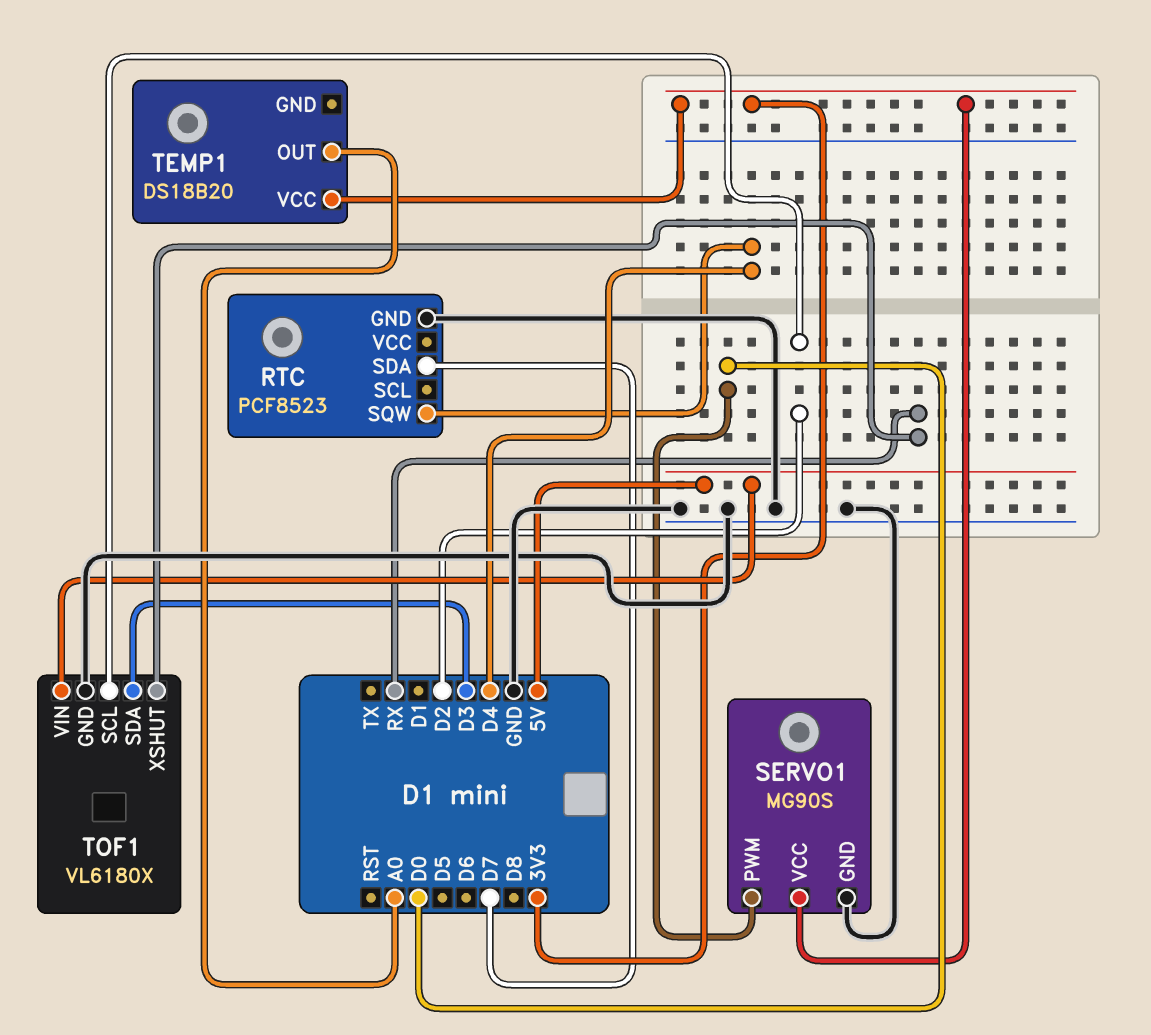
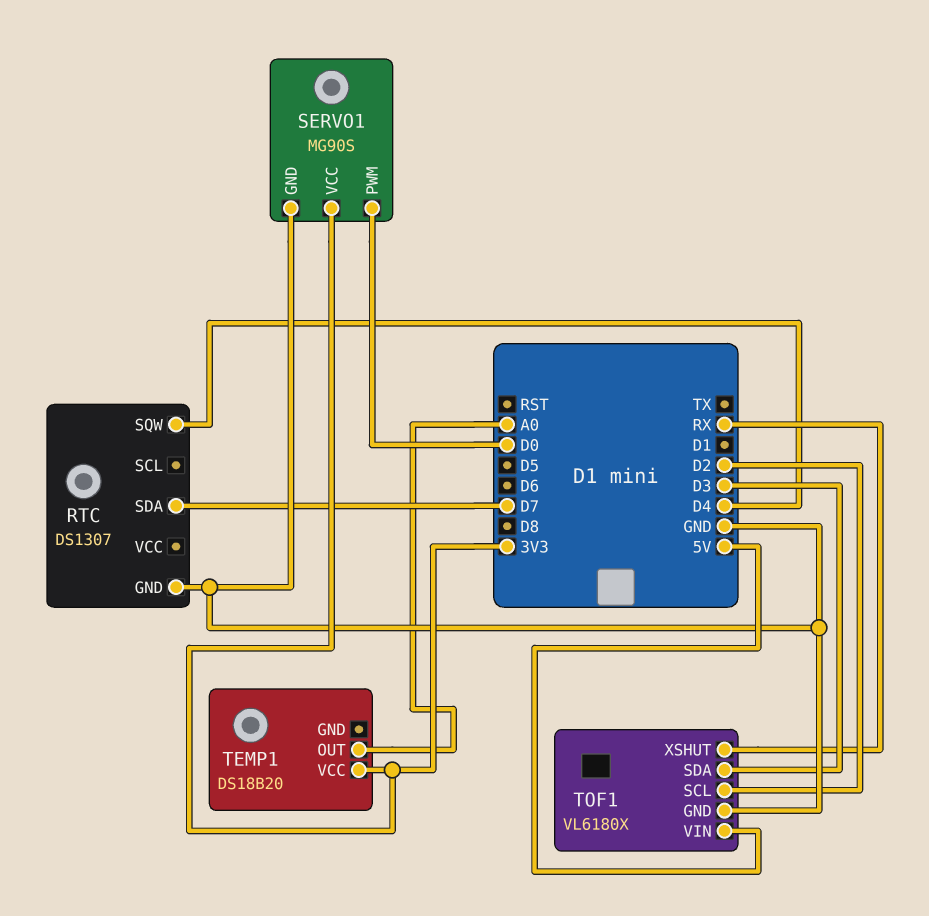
RTC: PCF8523 -> DS1307

